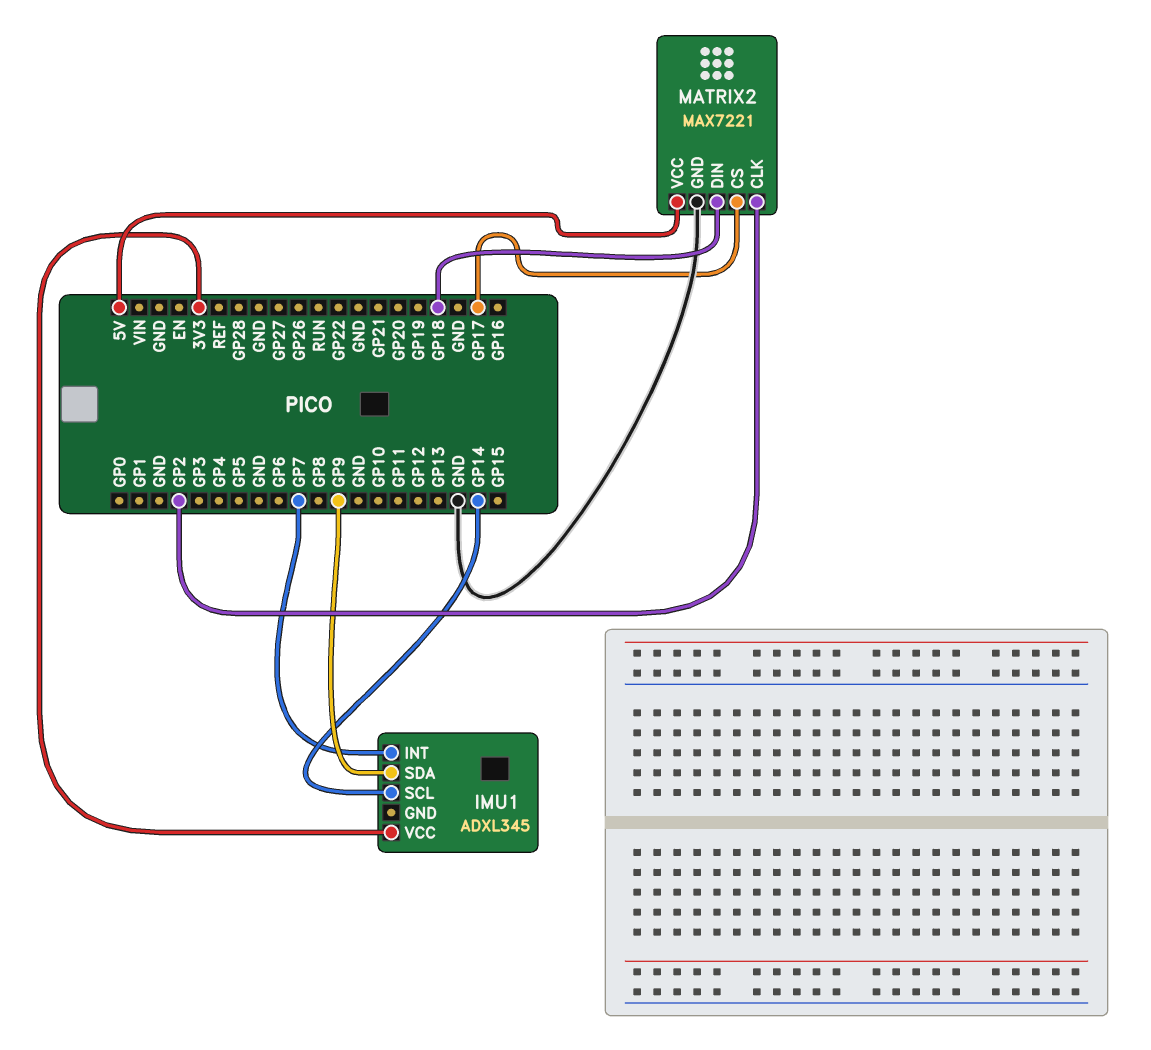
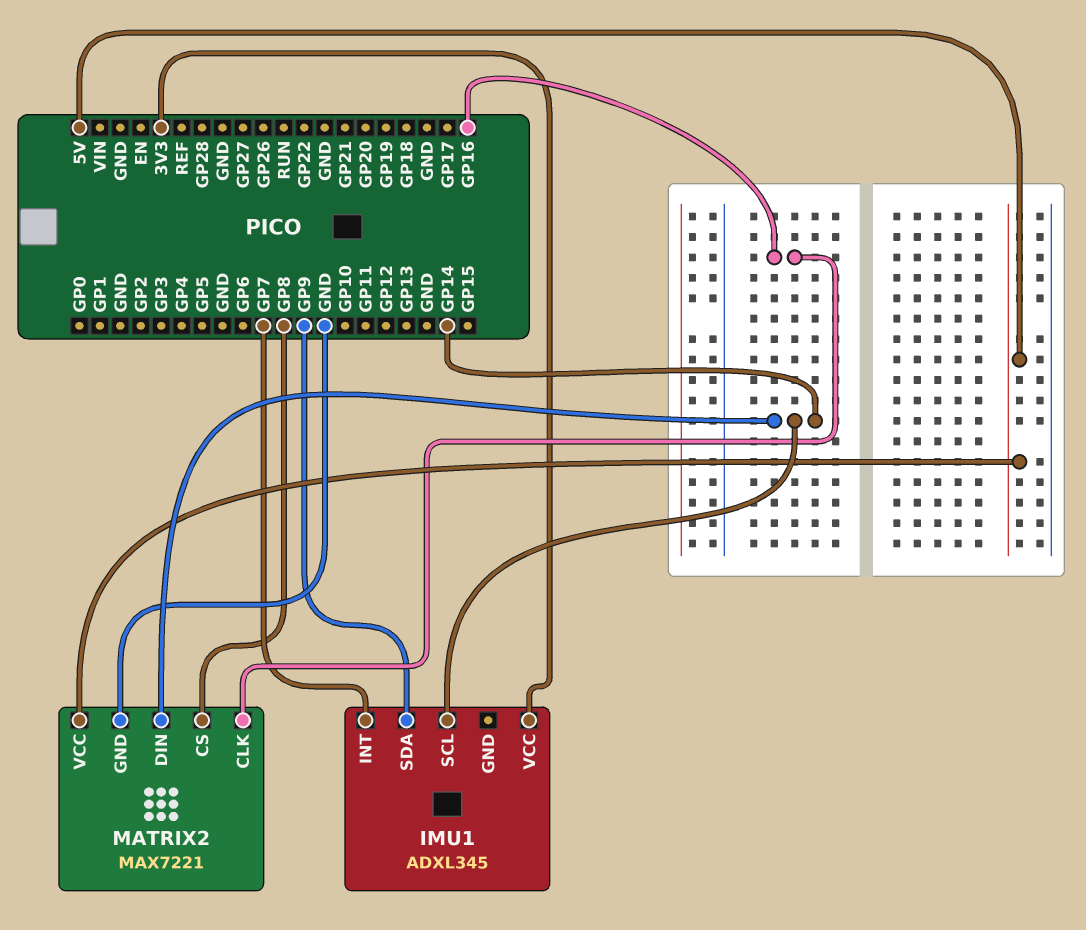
MATRIX2 pin CLK: GP2 -> GP16
MATRIX2 pin CS: GP17 -> GP8
MATRIX2 pin DIN: GP18 -> GP14

